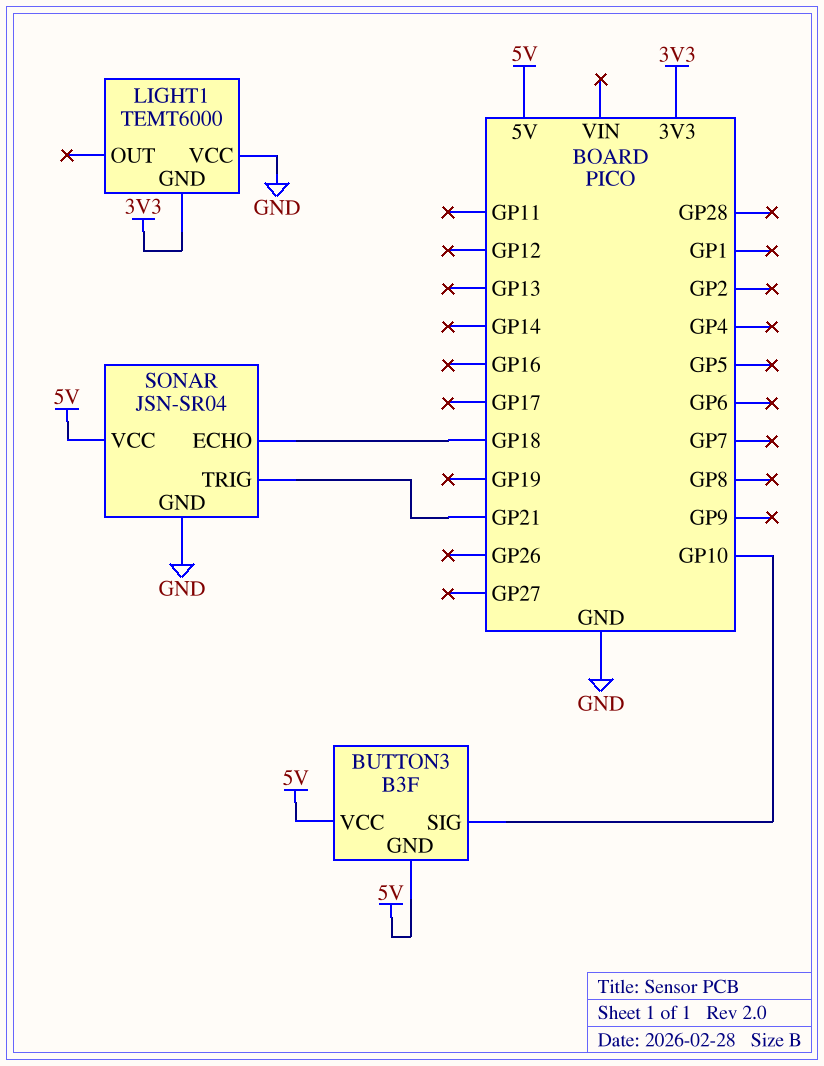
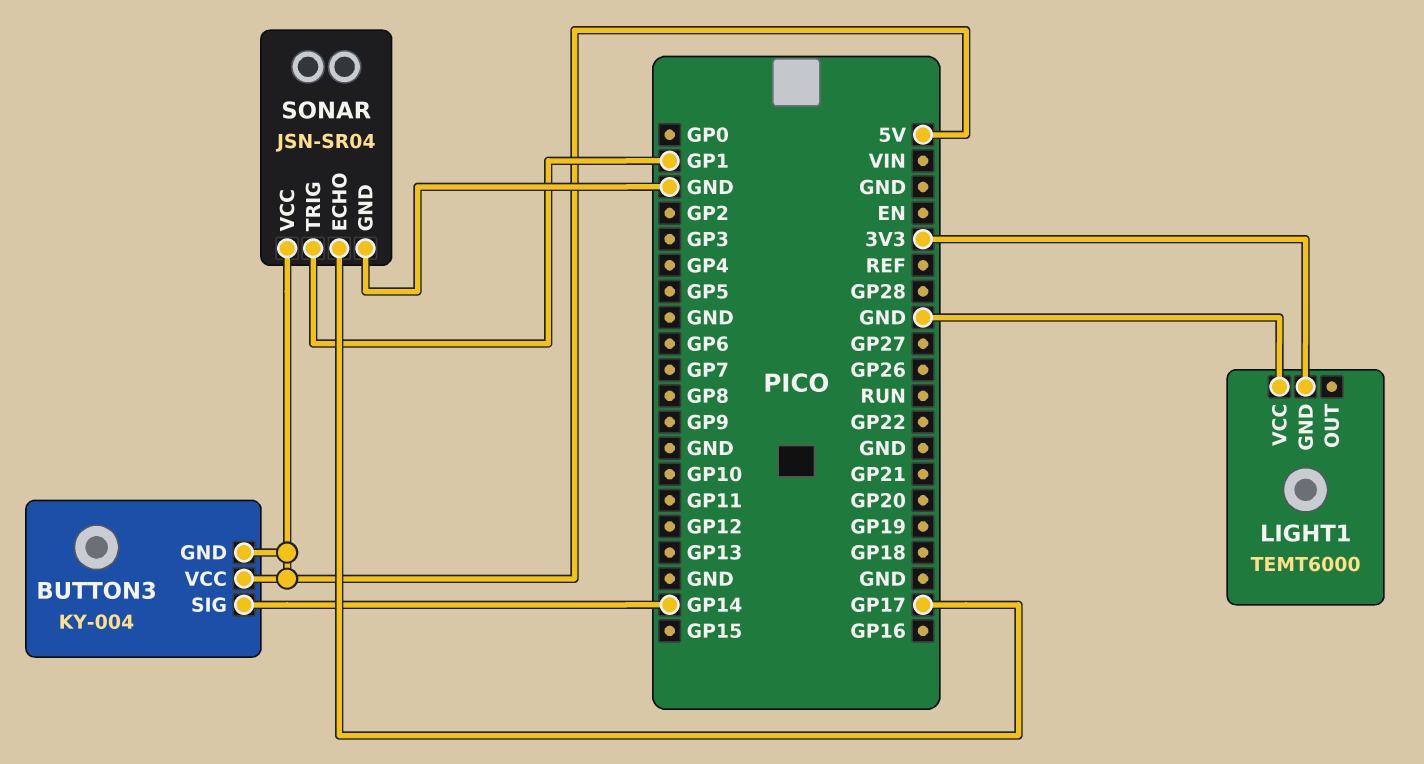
BUTTON3: B3F -> KY-004
BUTTON3 pin SIG: GP10 -> GP14
SONAR pin ECHO: GP18 -> GP17
SONAR pin TRIG: GP21 -> GP1

